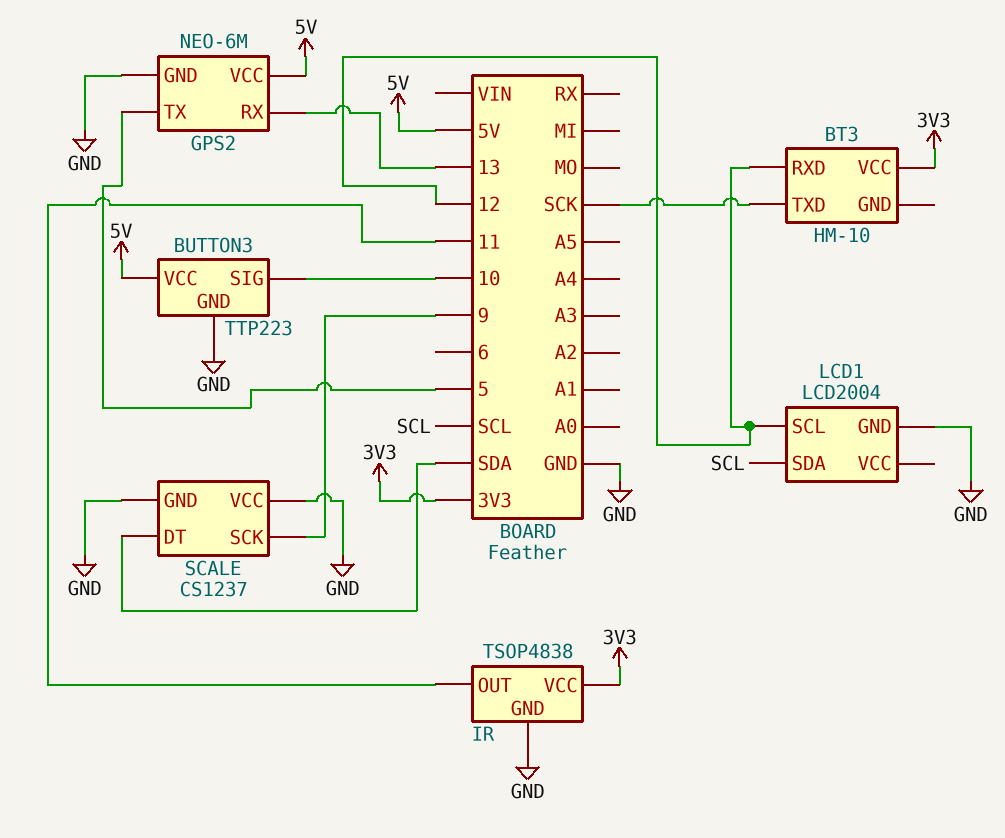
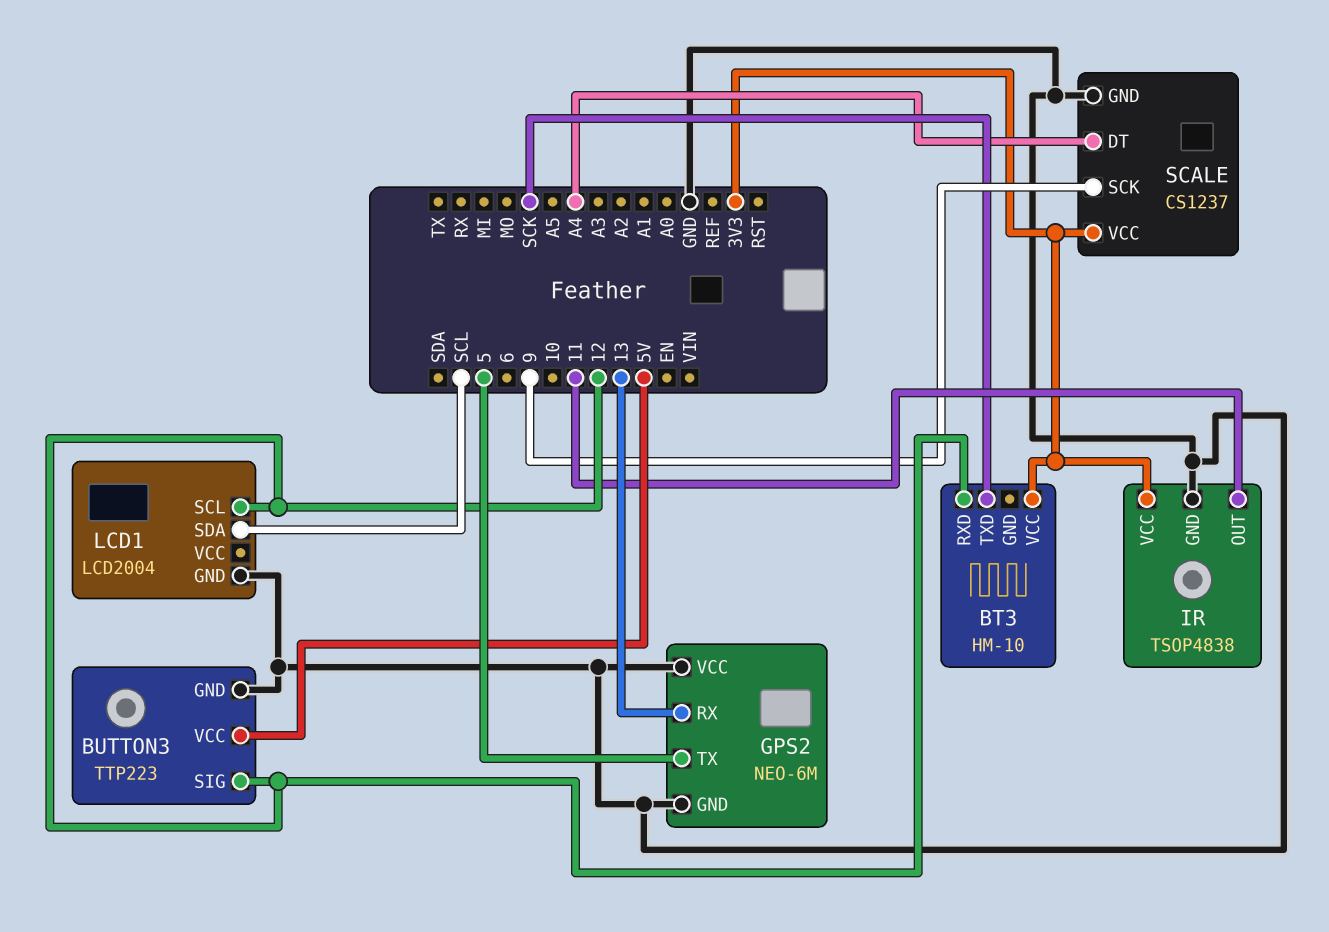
BUTTON3 pin SIG: 10 -> 12
GPS2 pin VCC: 5V -> GND
SCALE pin DT: SDA -> A4
SCALE pin VCC: GND -> 3V3

